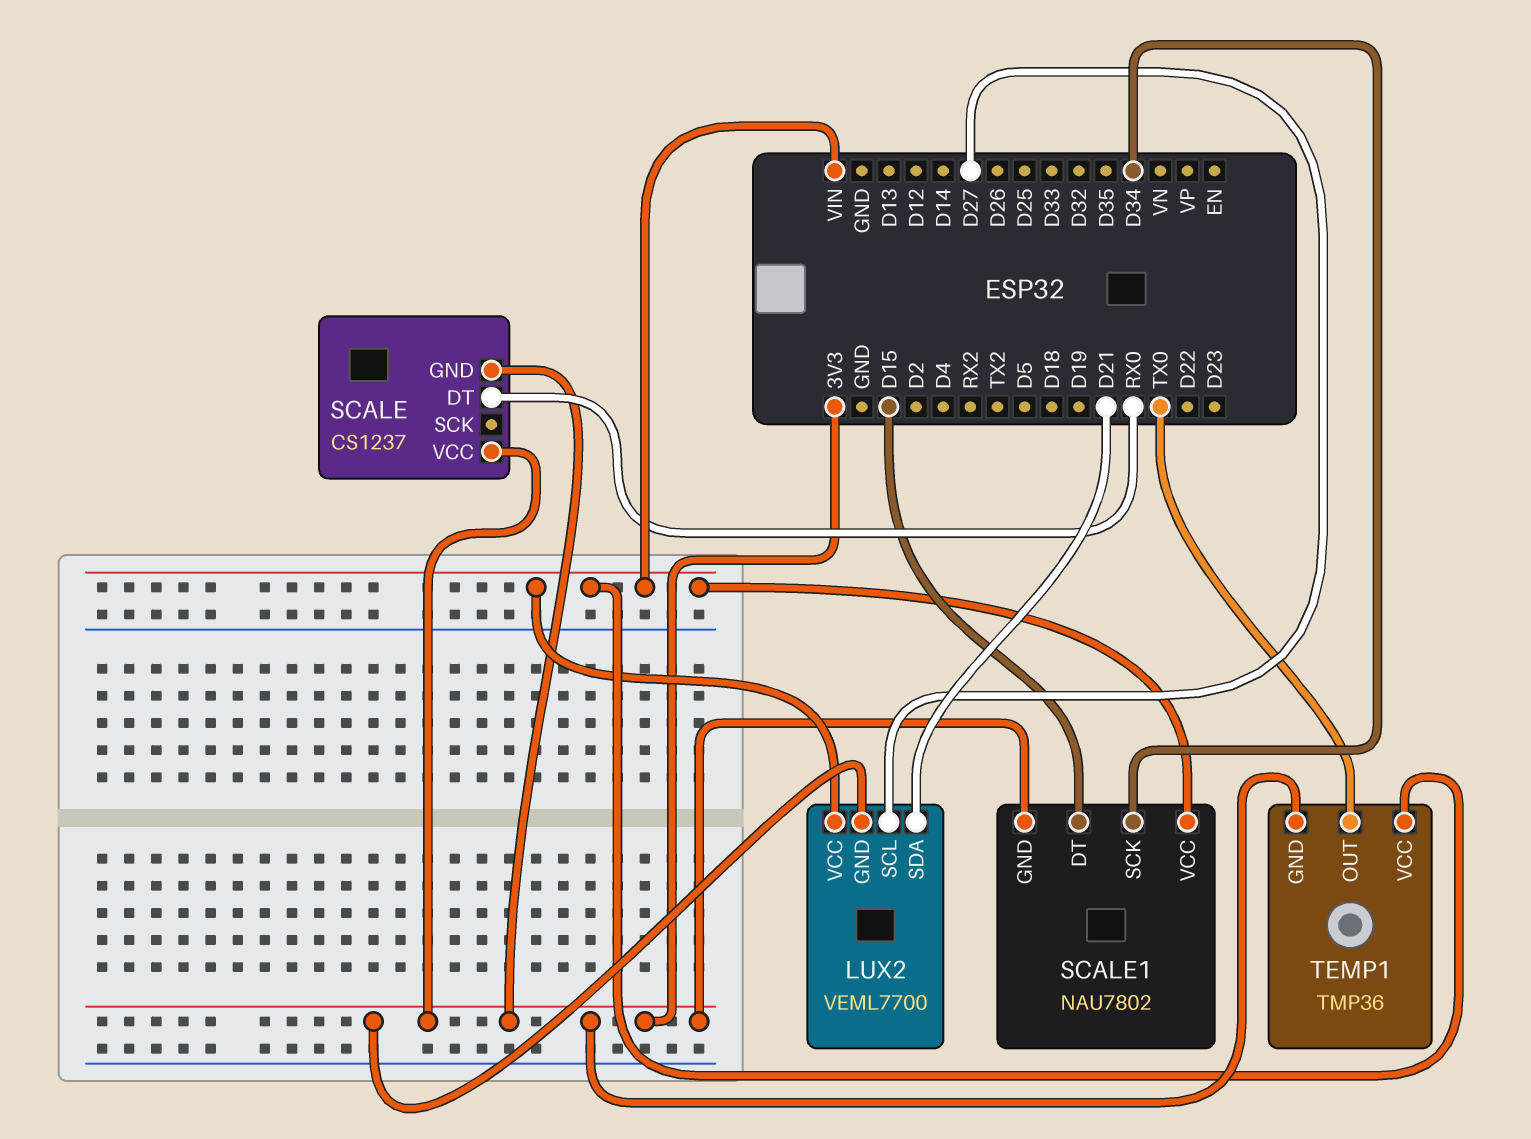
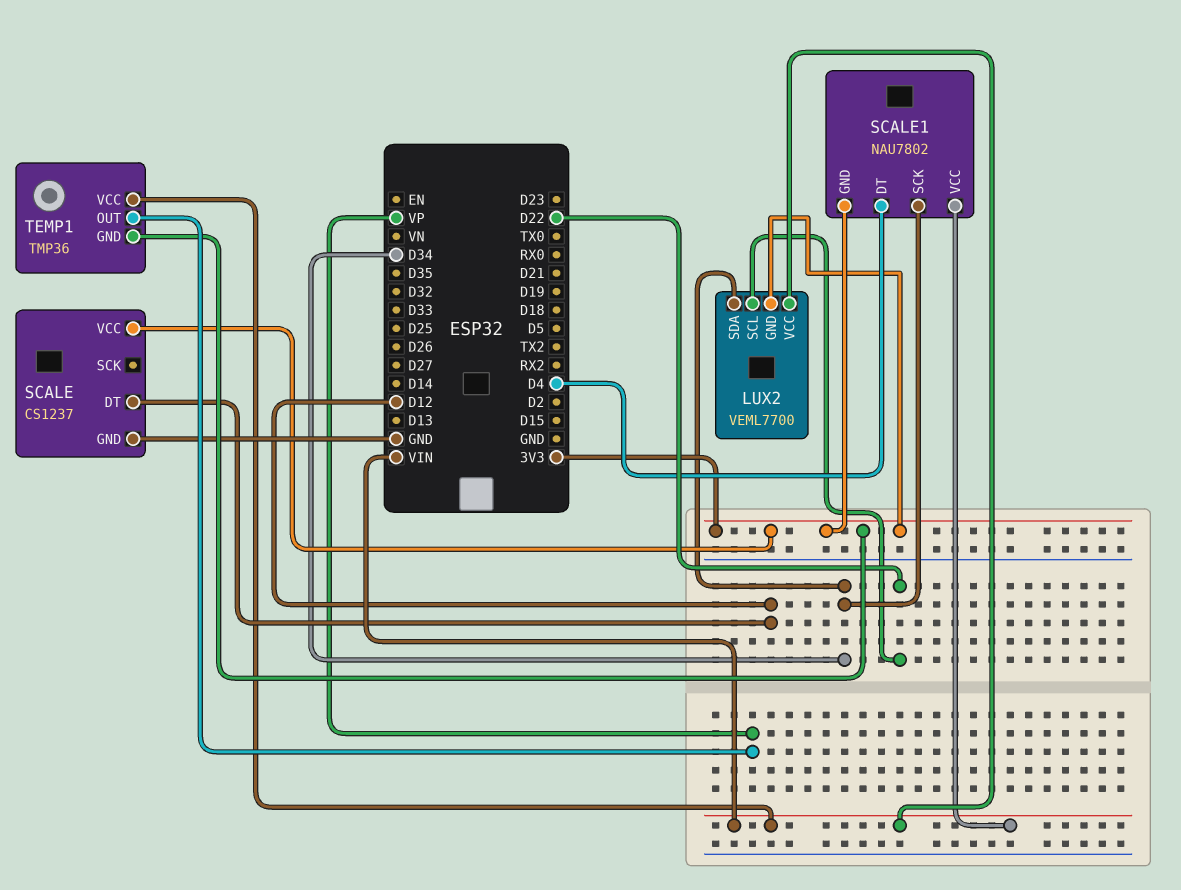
LUX2 pin SCL: D27 -> D22
LUX2 pin SDA: D21 -> D34
SCALE pin DT: RX0 -> D12
SCALE pin GND: 3V3 -> GND
SCALE1 pin DT: D15 -> D4
TEMP1 pin OUT: TX0 -> VP

